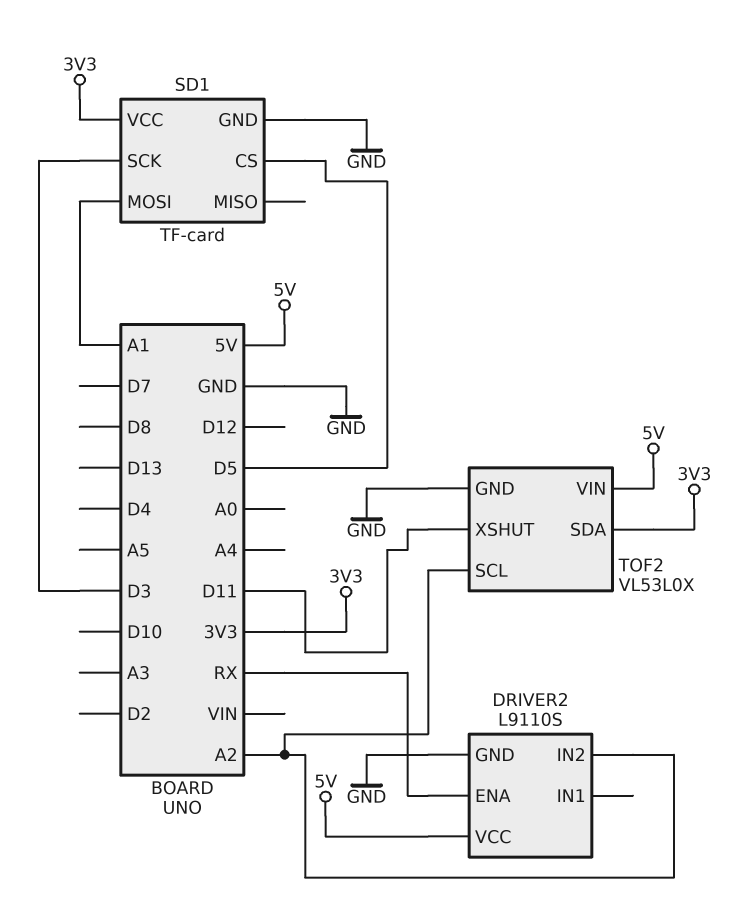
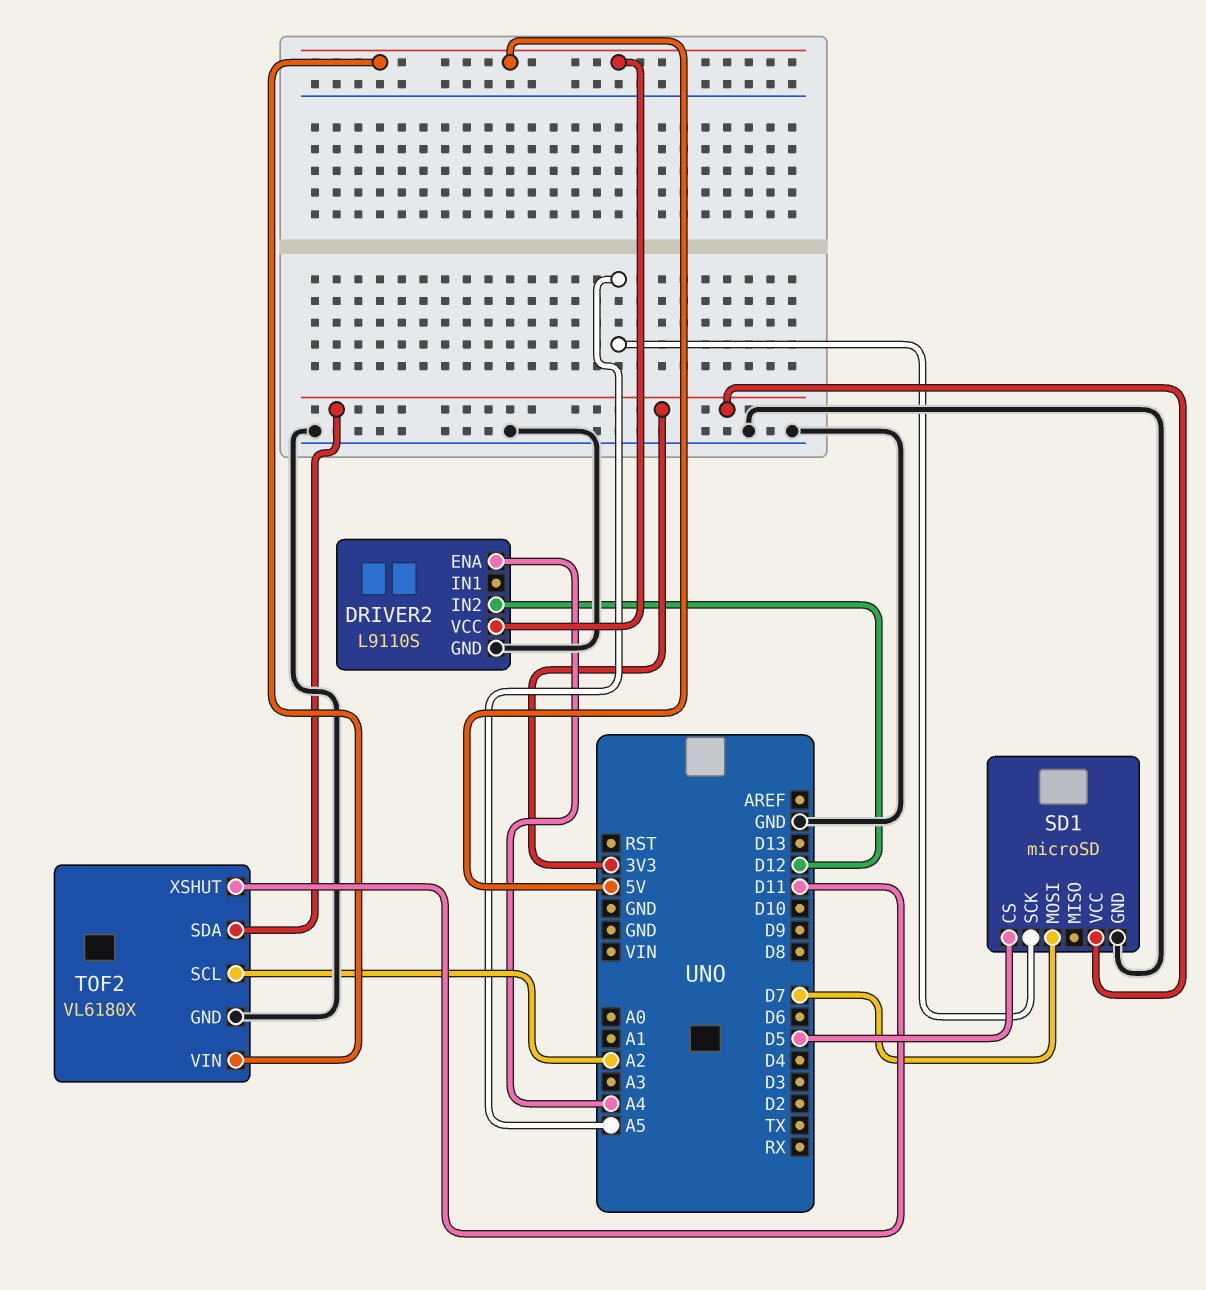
DRIVER2 pin ENA: RX -> A4
DRIVER2 pin IN2: A2 -> D12
SD1: TF-card -> microSD
SD1 pin MOSI: A1 -> D7
SD1 pin SCK: D3 -> A5
TOF2: VL53L0X -> VL6180X

